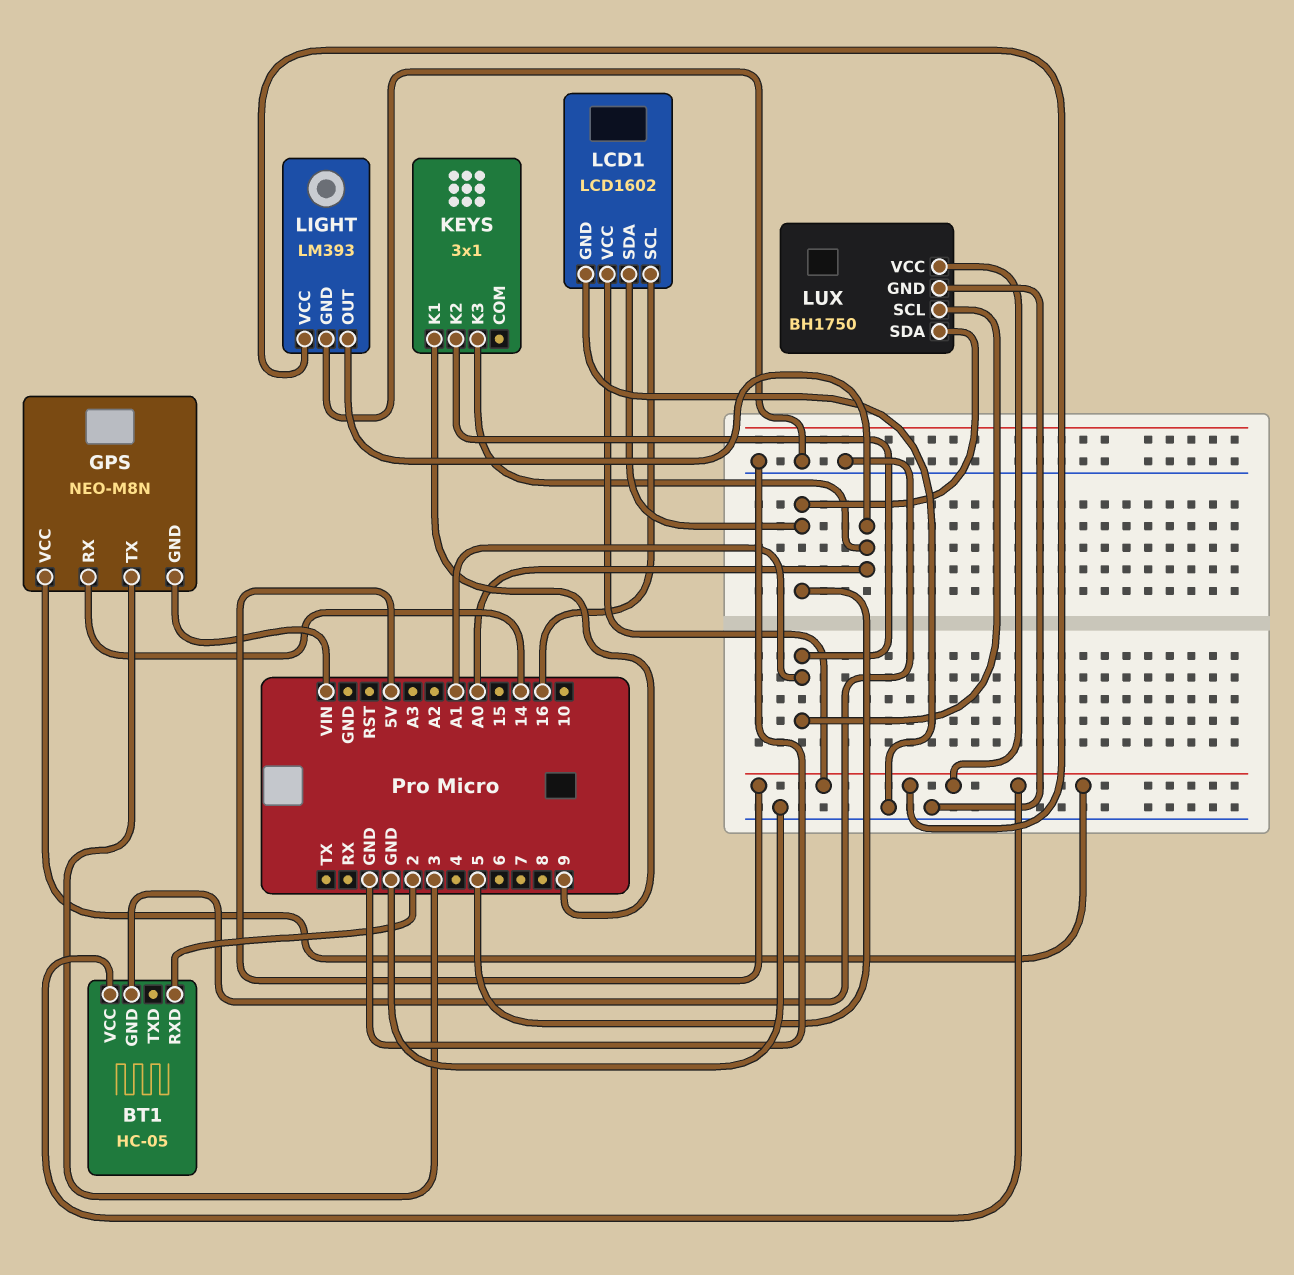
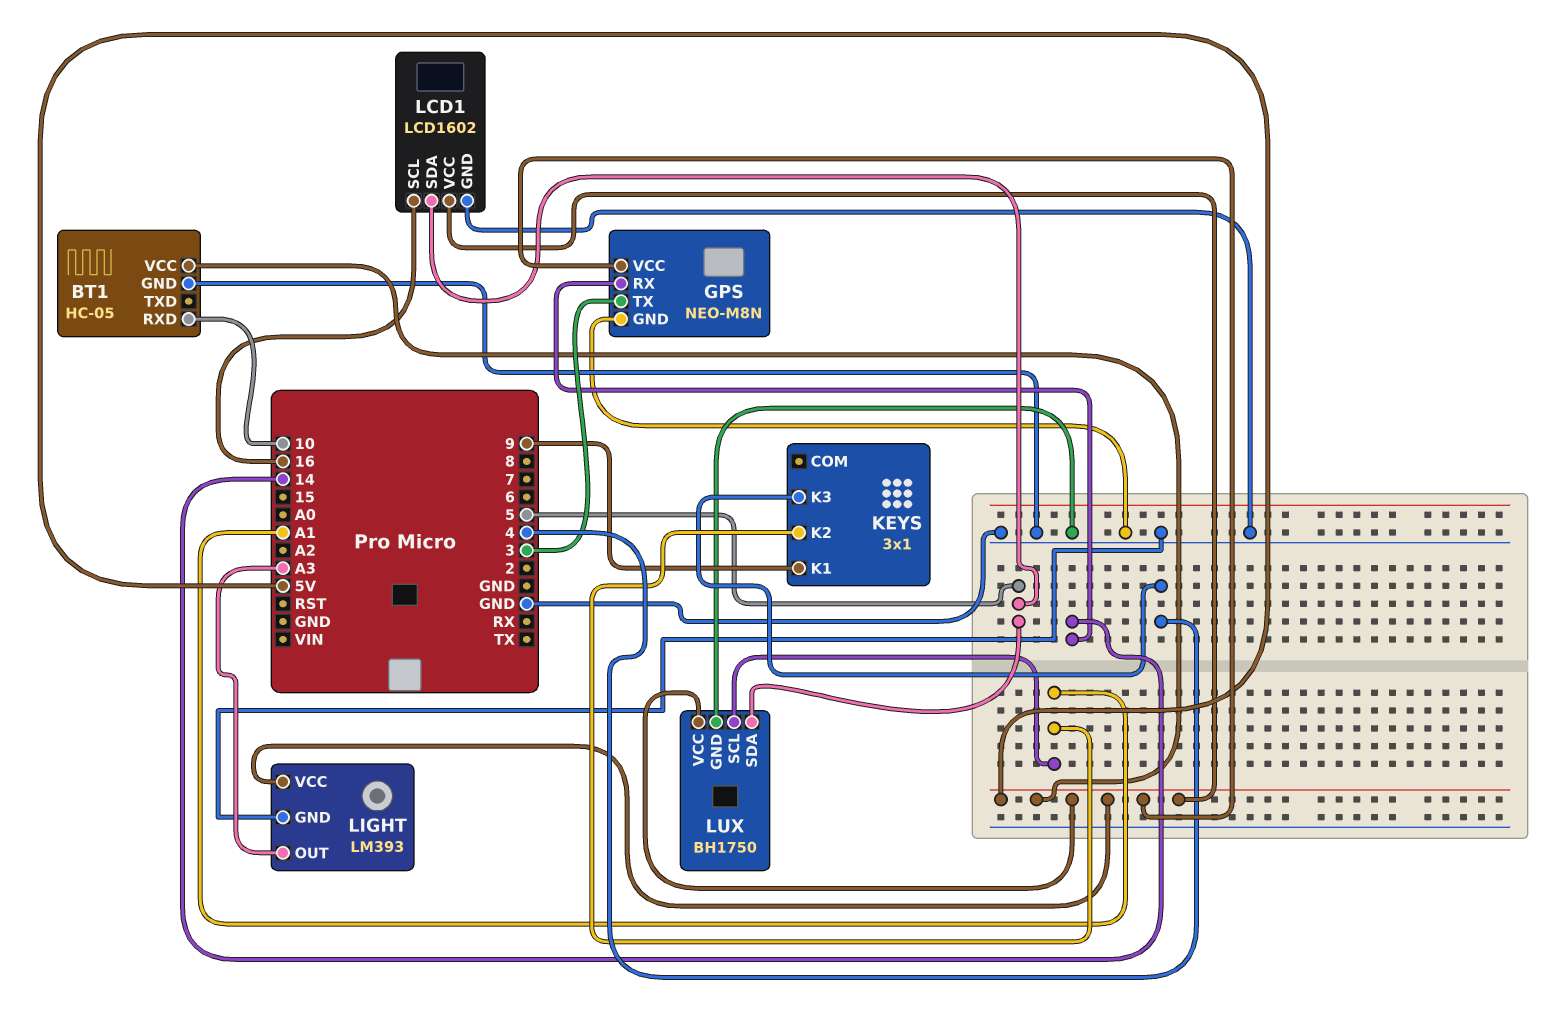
BT1 pin RXD: 2 -> 10
GPS pin GND: VIN -> GND
KEYS pin K3: A0 -> 4
LIGHT pin OUT: A0 -> A3

